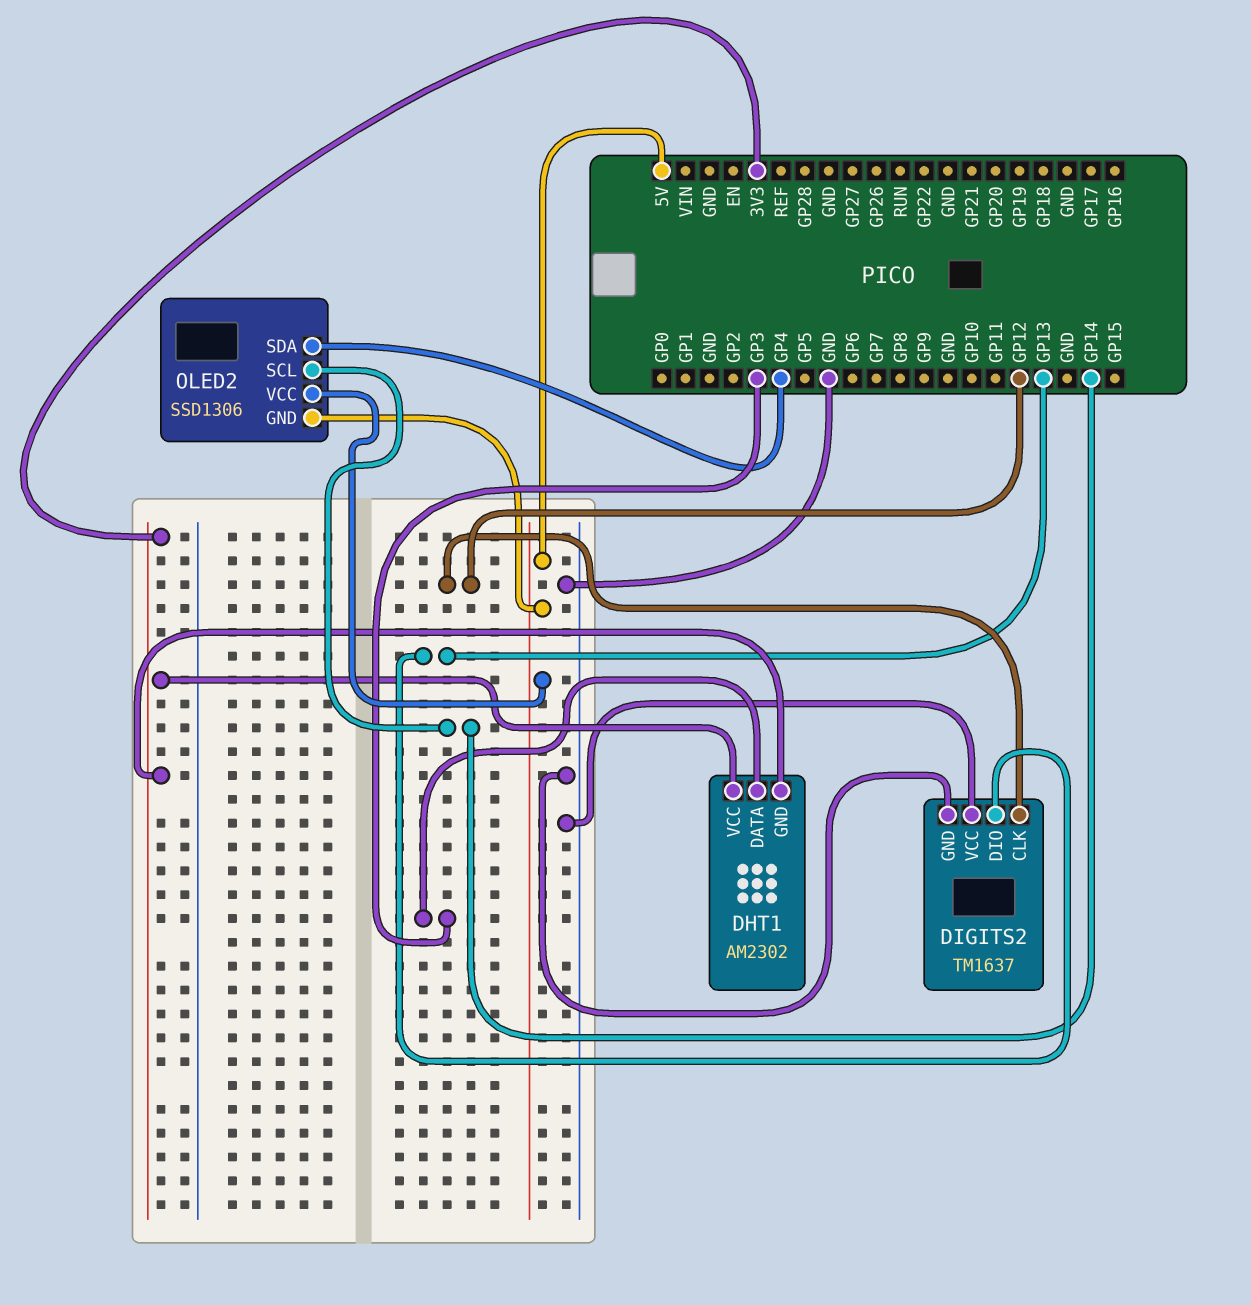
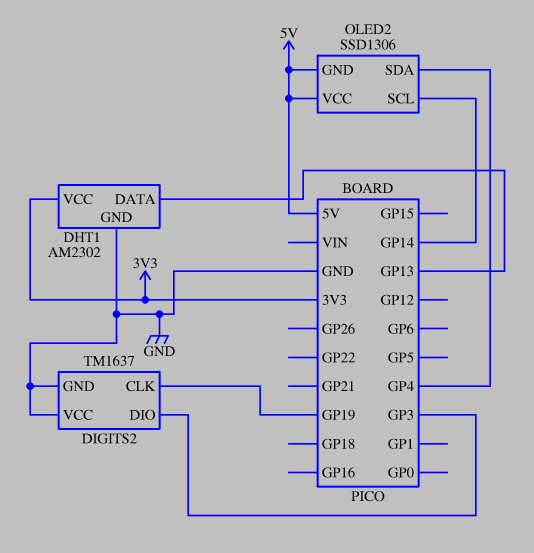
DHT1 pin DATA: GP3 -> GP13
DHT1 pin GND: 3V3 -> GND
DIGITS2 pin CLK: GP12 -> GP19
DIGITS2 pin DIO: GP13 -> GP3

